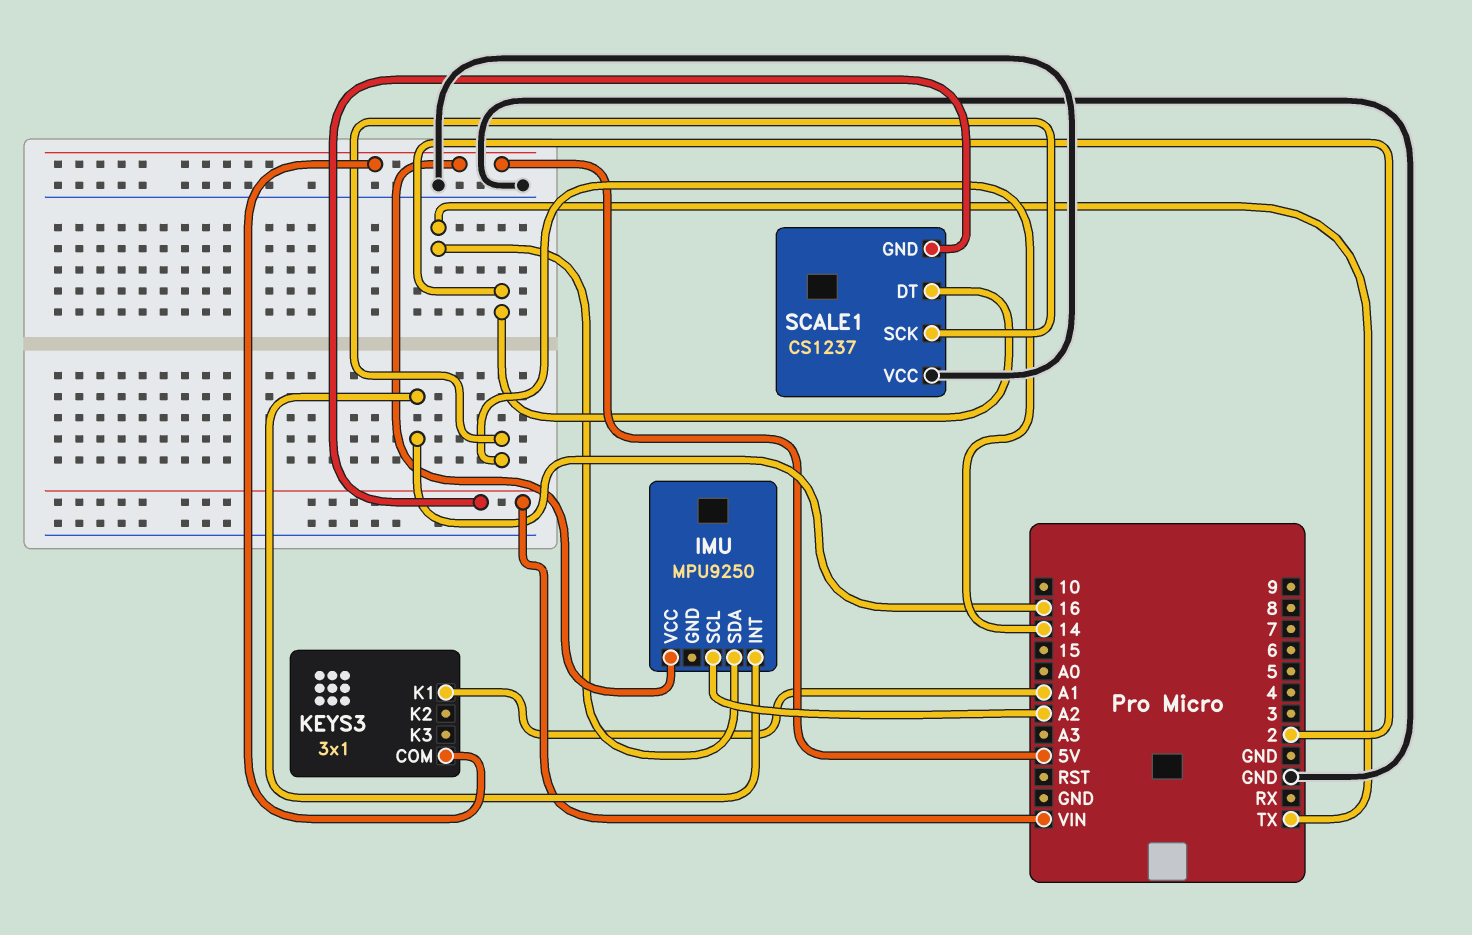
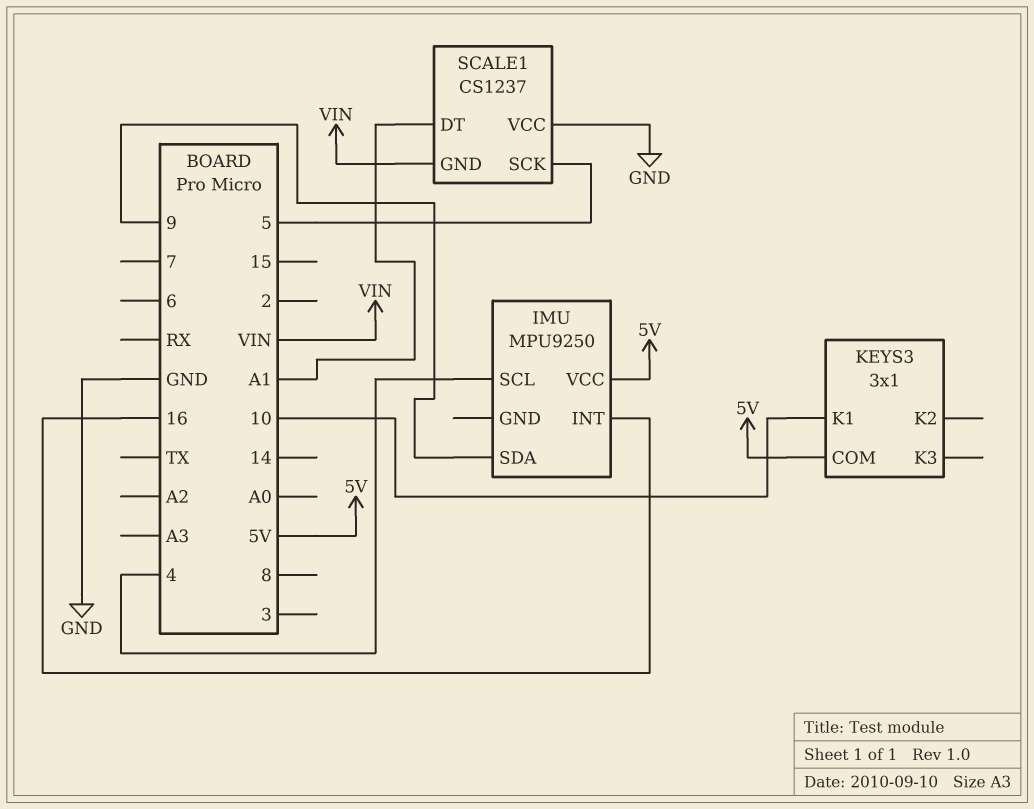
IMU pin SCL: A2 -> 4
IMU pin SDA: TX -> 9
KEYS3 pin K1: A1 -> 10
SCALE1 pin DT: 2 -> A1
SCALE1 pin SCK: 14 -> 5

